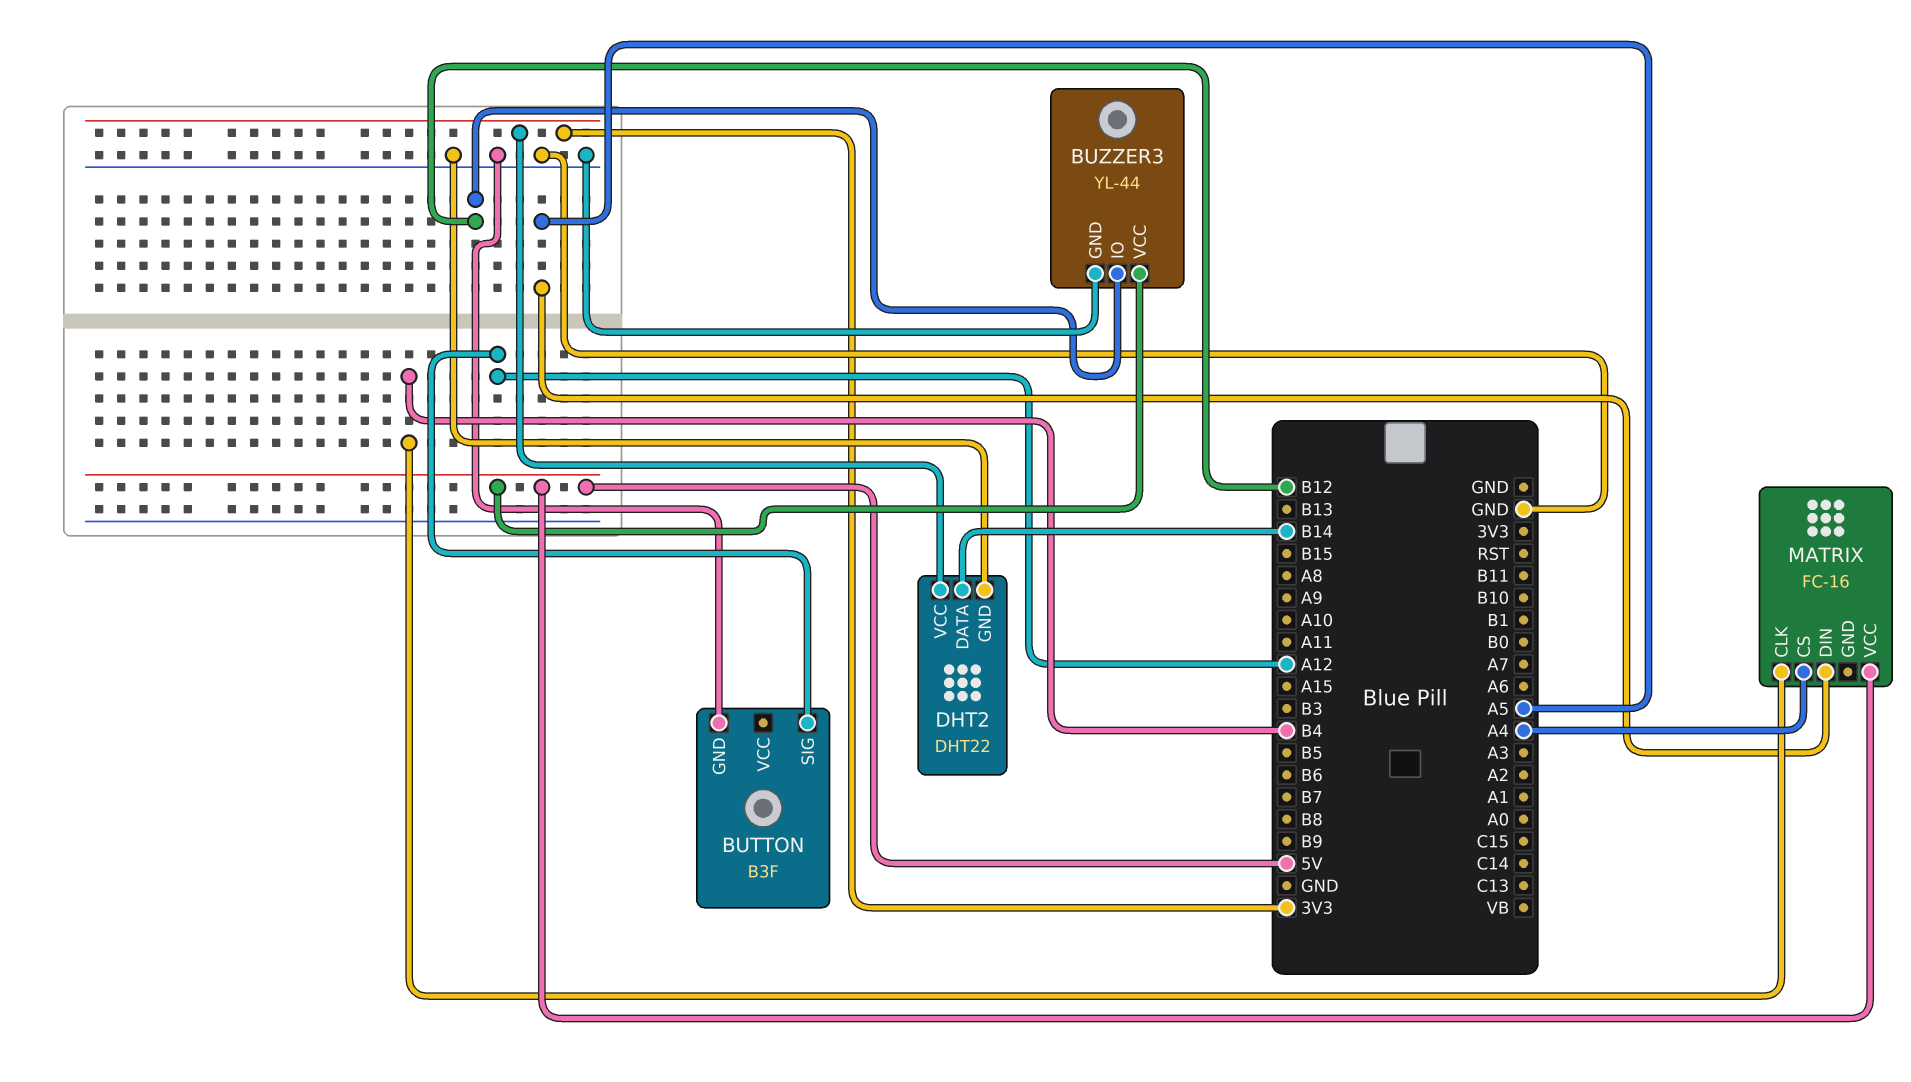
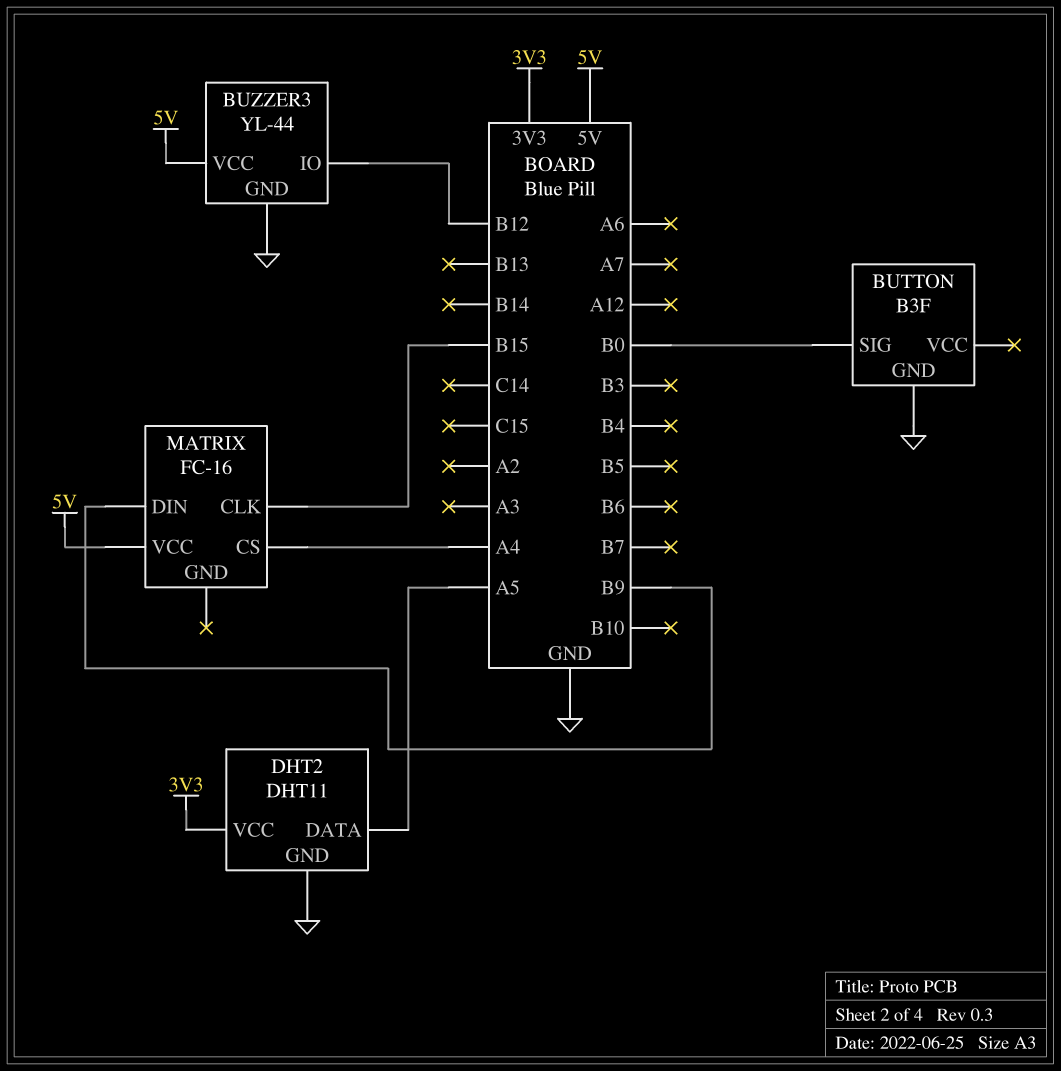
BUTTON pin SIG: A12 -> B0
DHT2: DHT22 -> DHT11
DHT2 pin DATA: B14 -> A5
MATRIX pin CLK: B4 -> B15
MATRIX pin DIN: A5 -> B9

